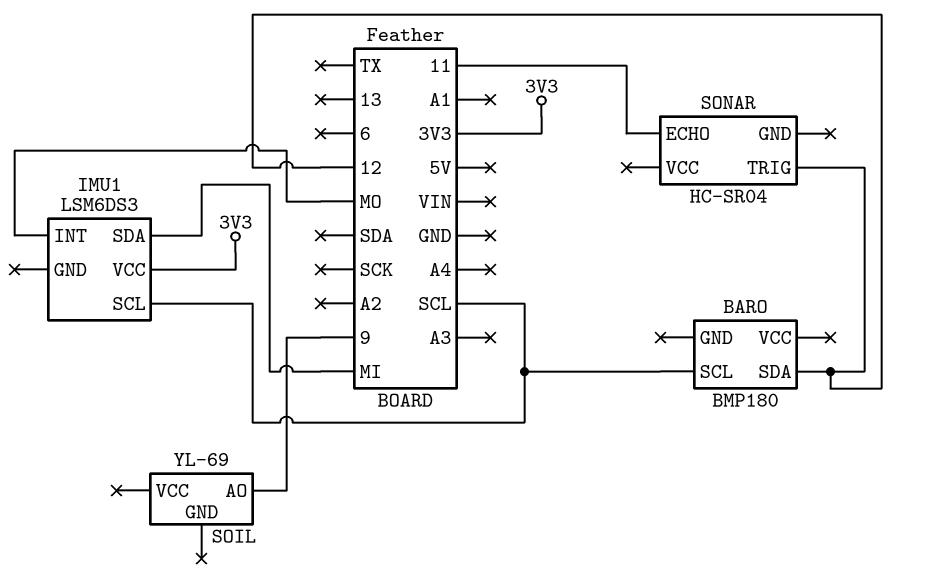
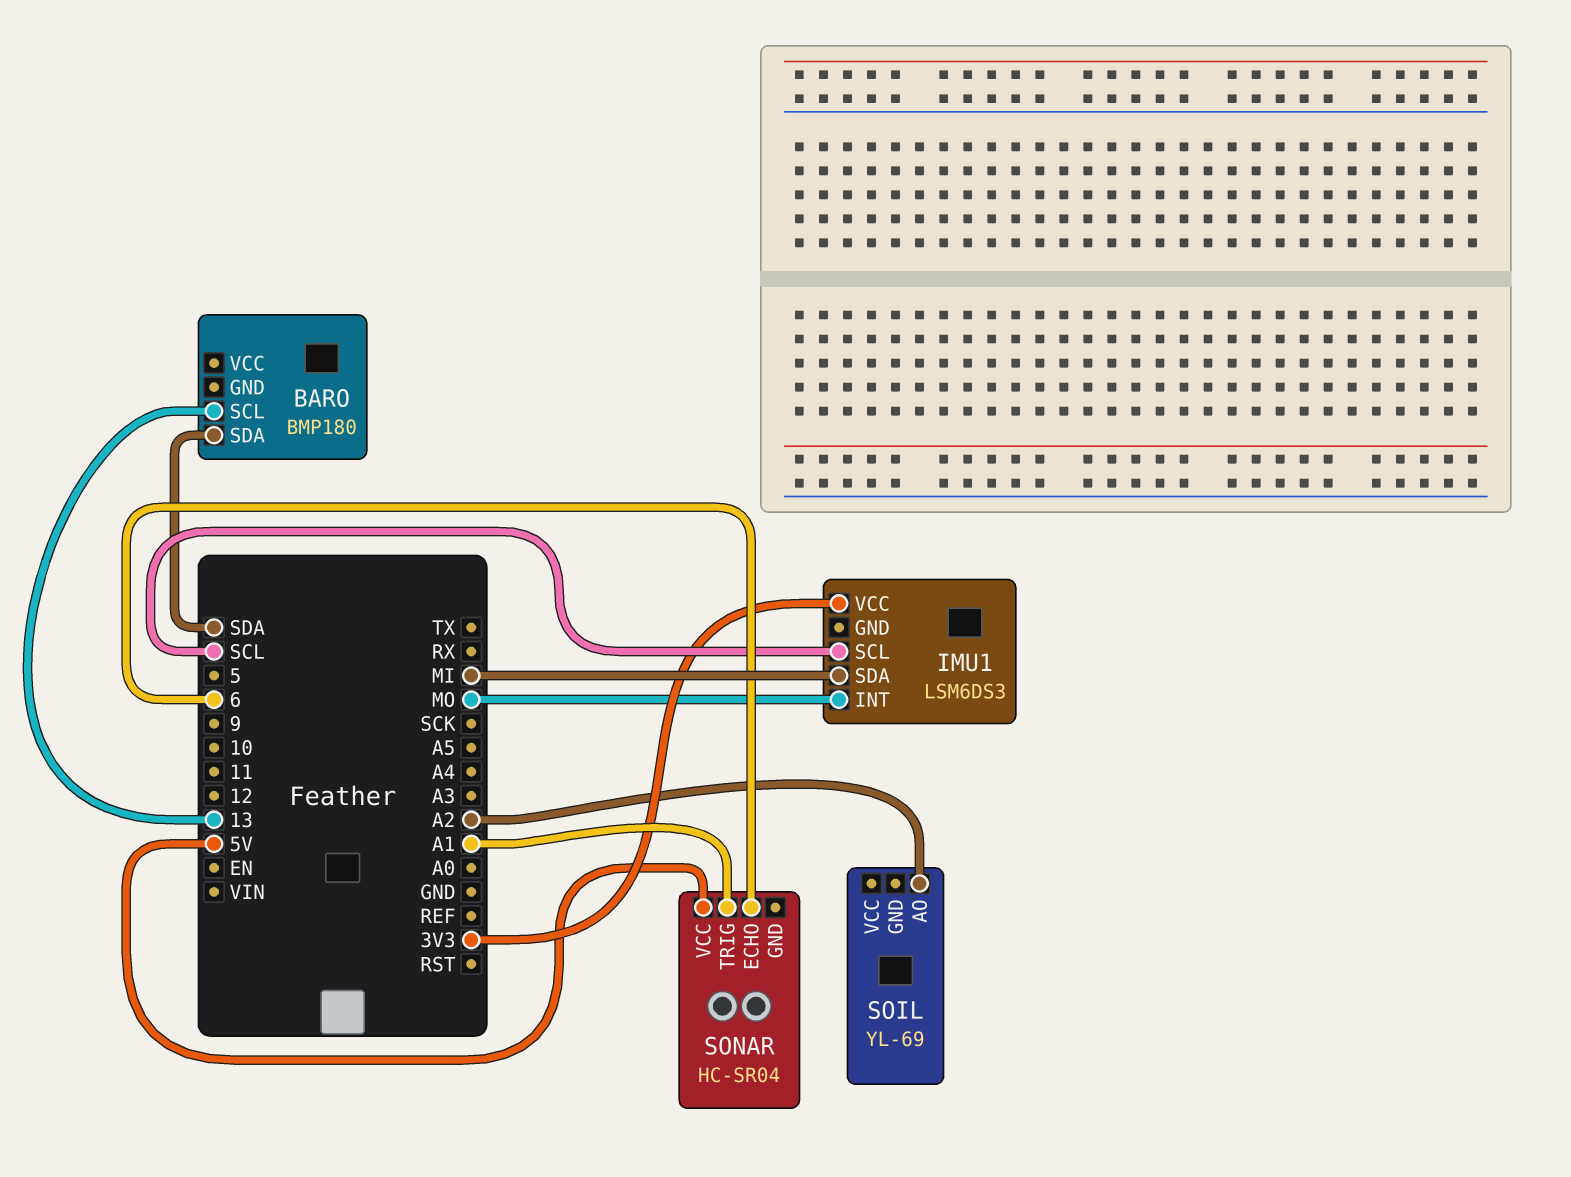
BARO pin SCL: SCL -> 13
BARO pin SDA: 12 -> SDA
SOIL pin AO: 9 -> A2
SONAR pin ECHO: 11 -> 6
SONAR pin TRIG: 12 -> A1
SONAR pin VCC: none -> 5V

